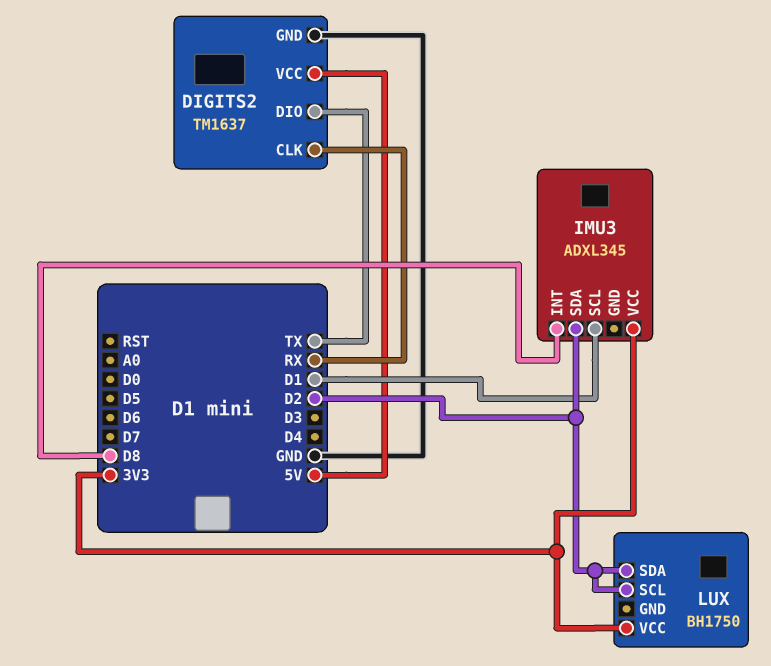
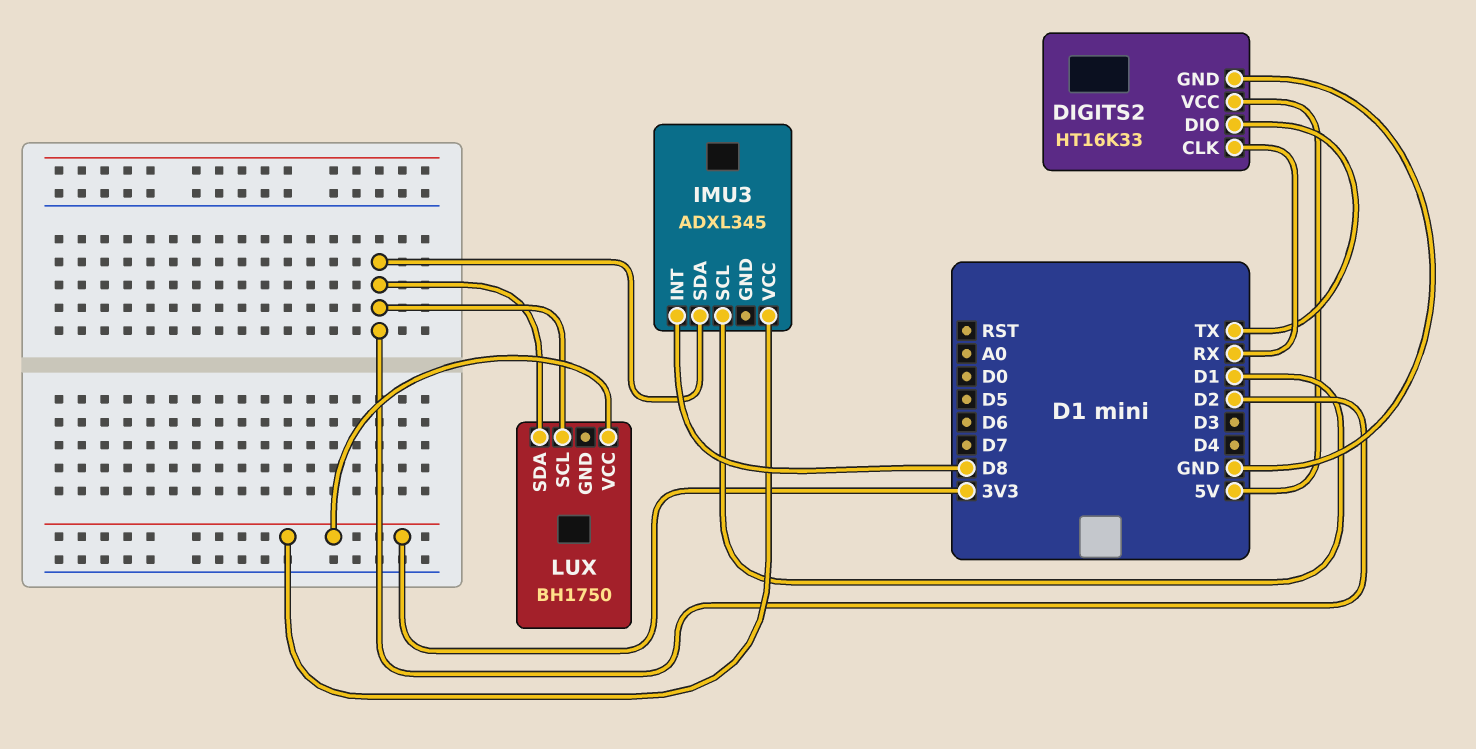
DIGITS2: TM1637 -> HT16K33

